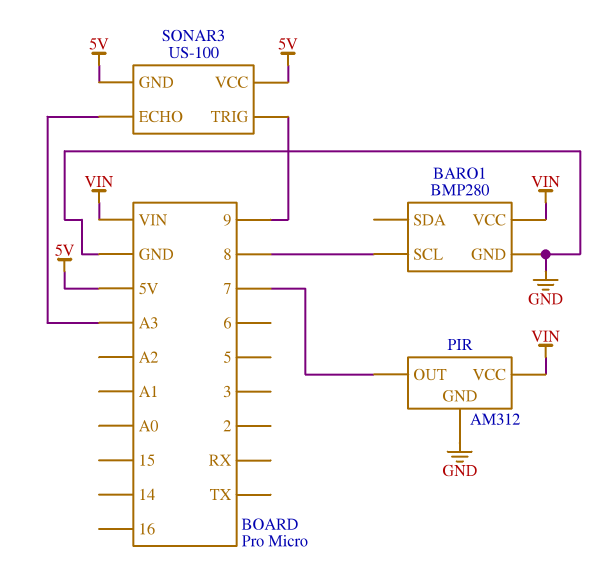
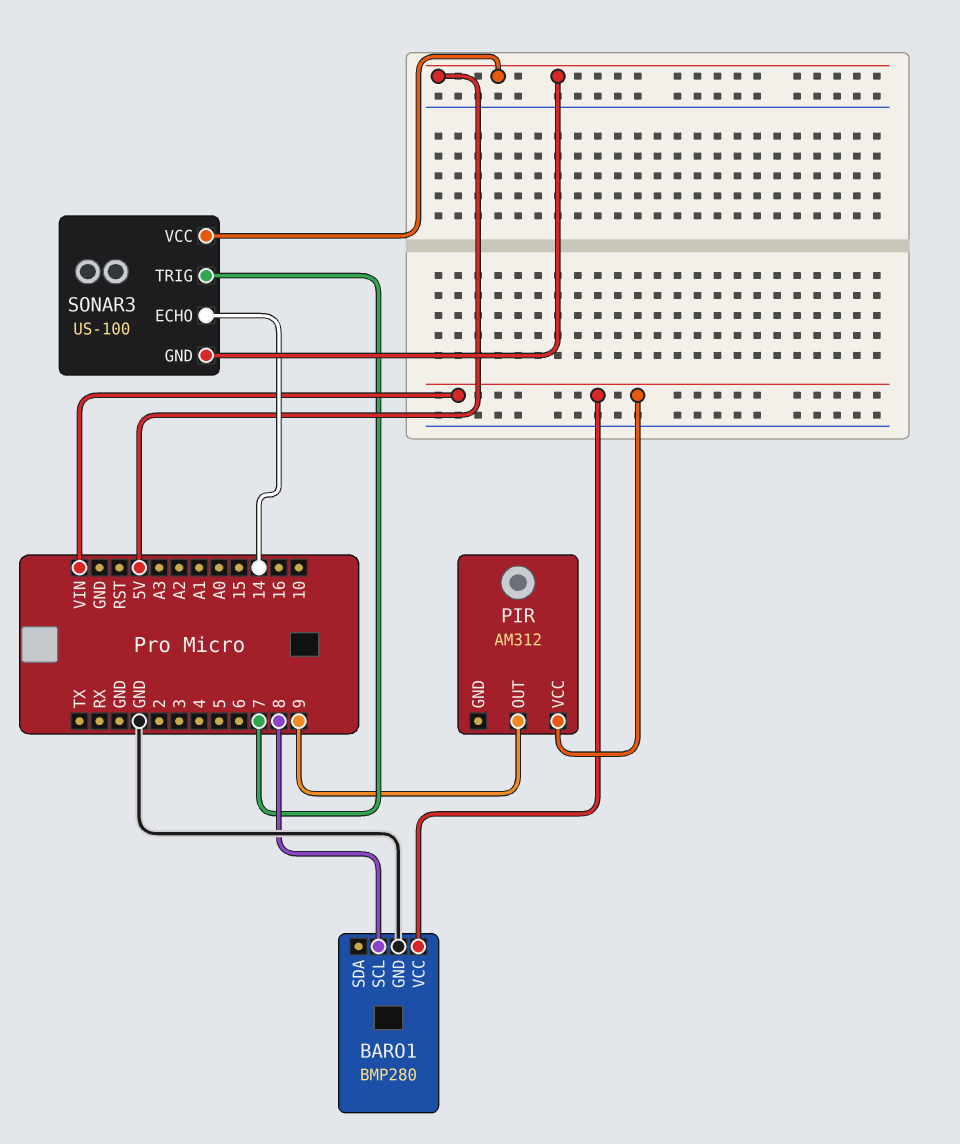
PIR pin GND: GND -> none
PIR pin OUT: 7 -> 9
SONAR3 pin ECHO: A3 -> 14
SONAR3 pin TRIG: 9 -> 7

